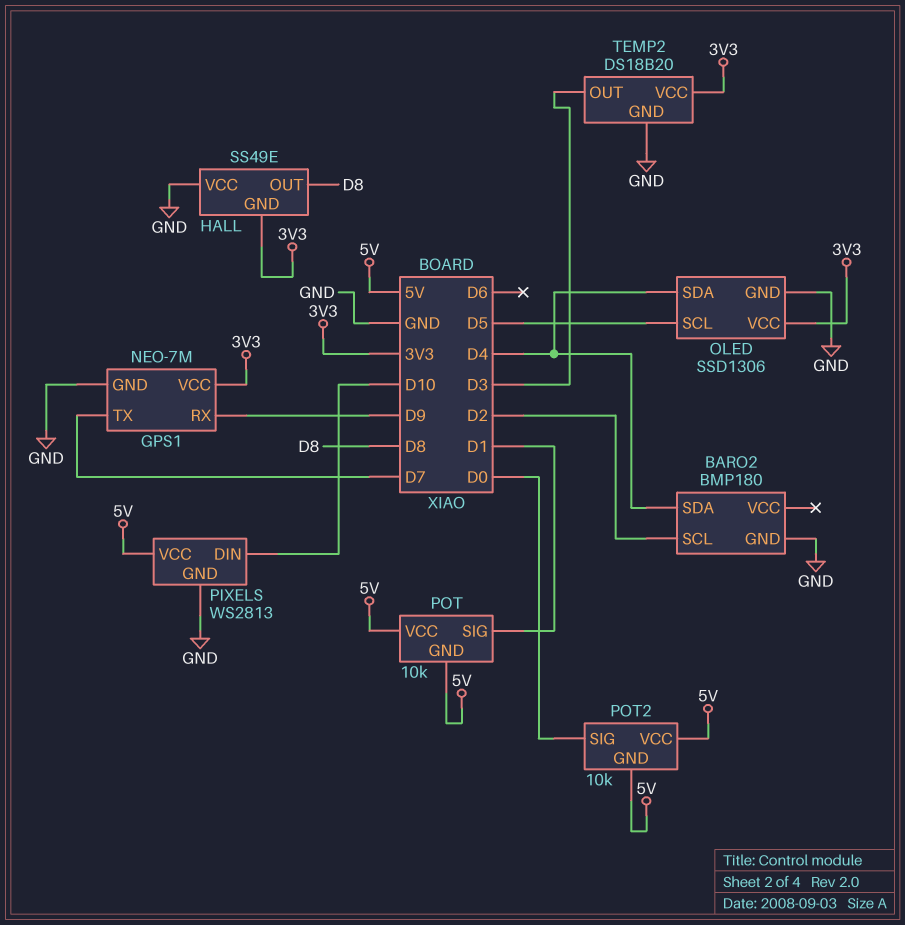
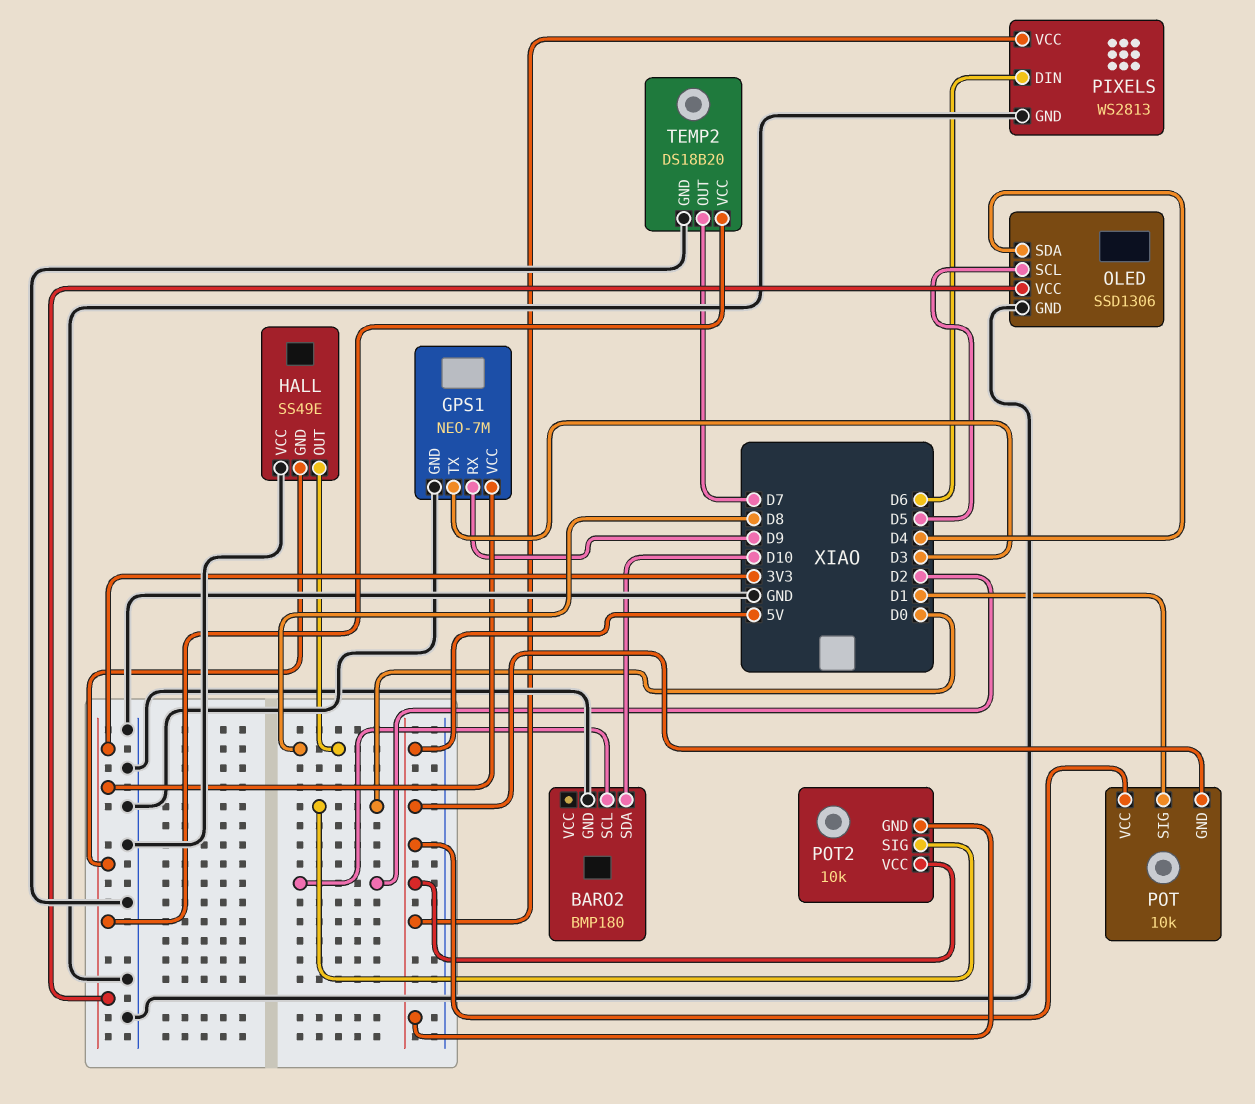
BARO2 pin SDA: D4 -> D10
GPS1 pin TX: D7 -> D3
PIXELS pin DIN: D10 -> D6
TEMP2 pin OUT: D3 -> D7

